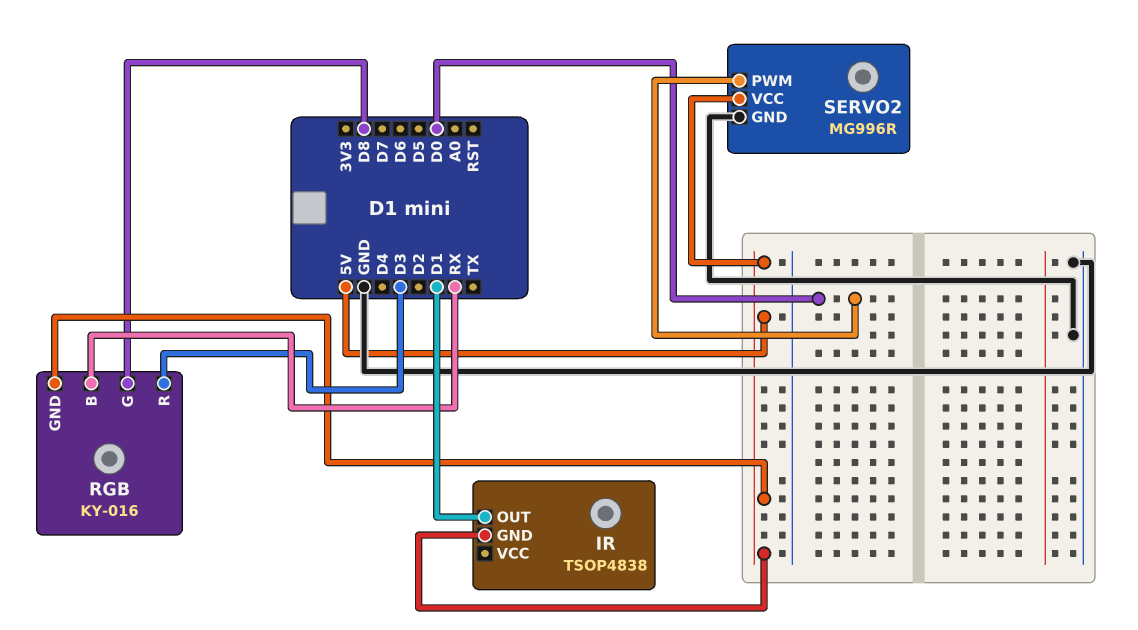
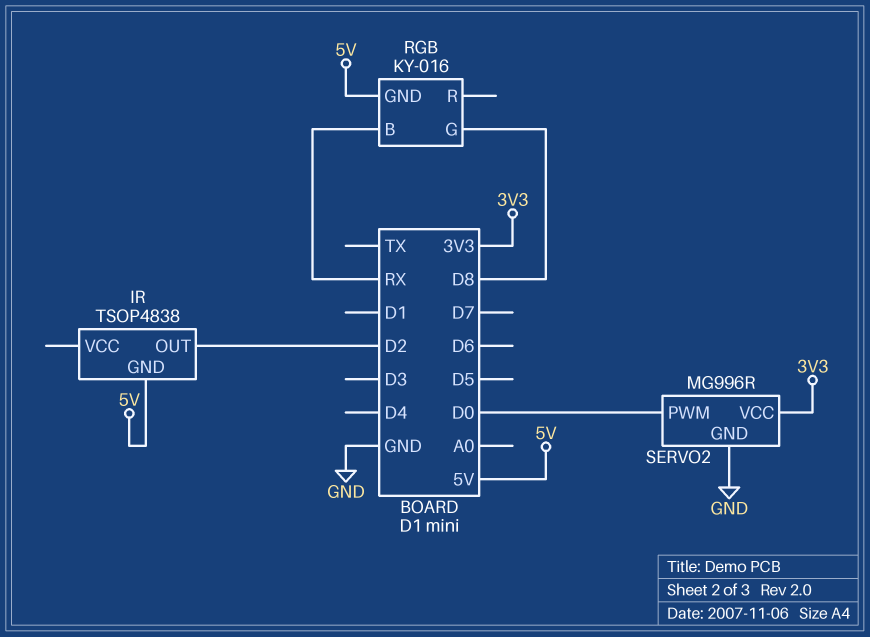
IR pin OUT: D1 -> D2
RGB pin R: D3 -> none
SERVO2 pin VCC: 5V -> 3V3

